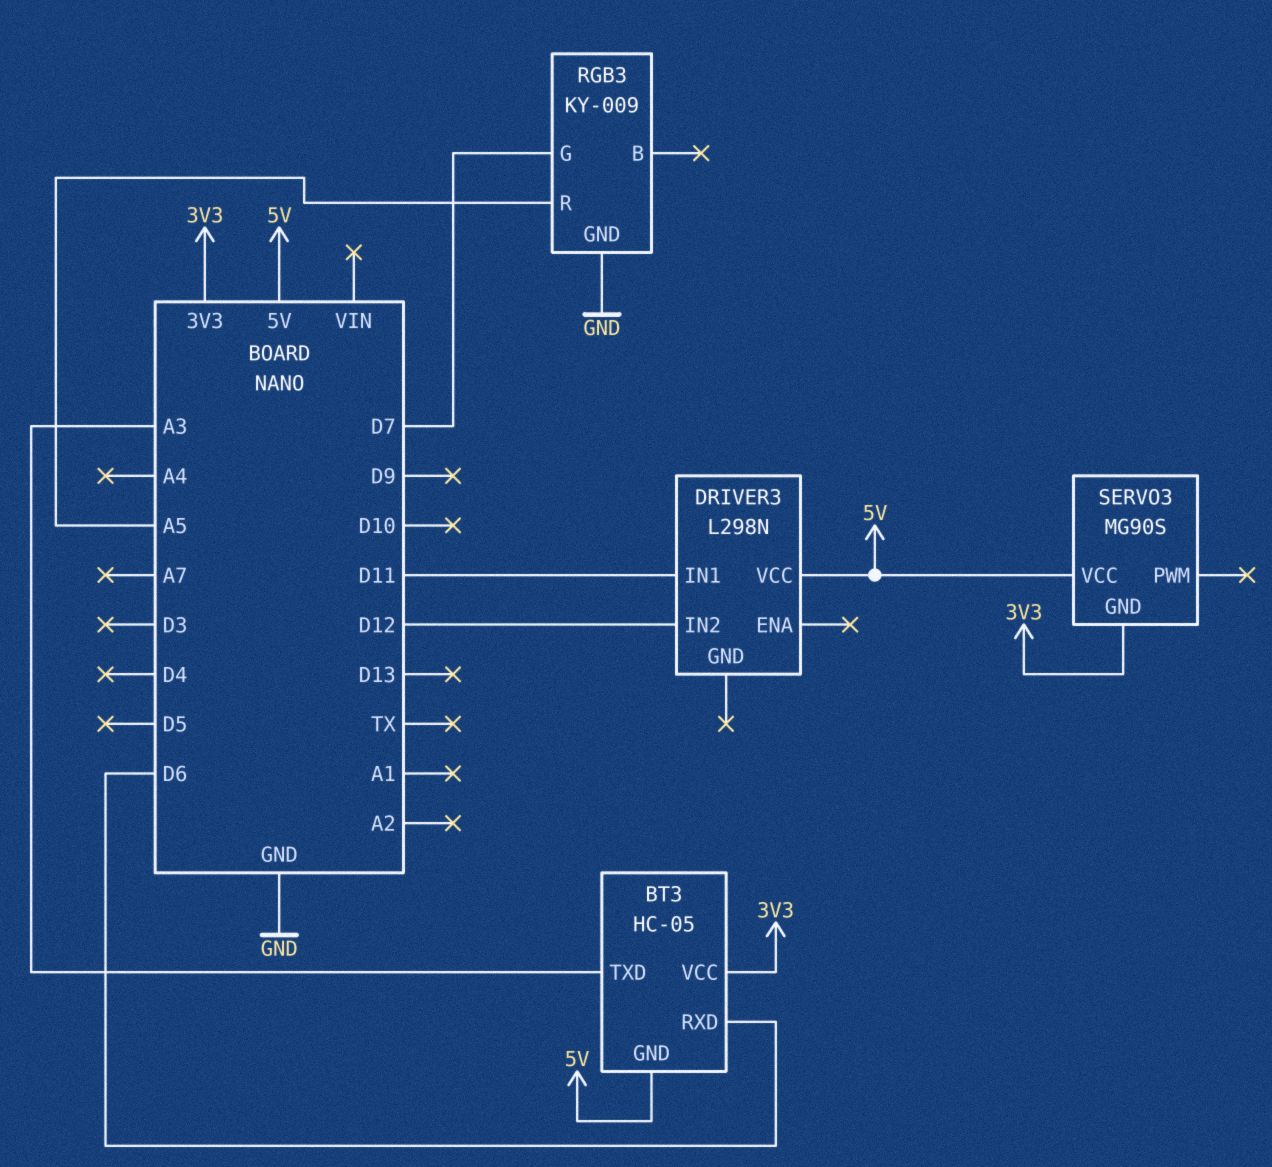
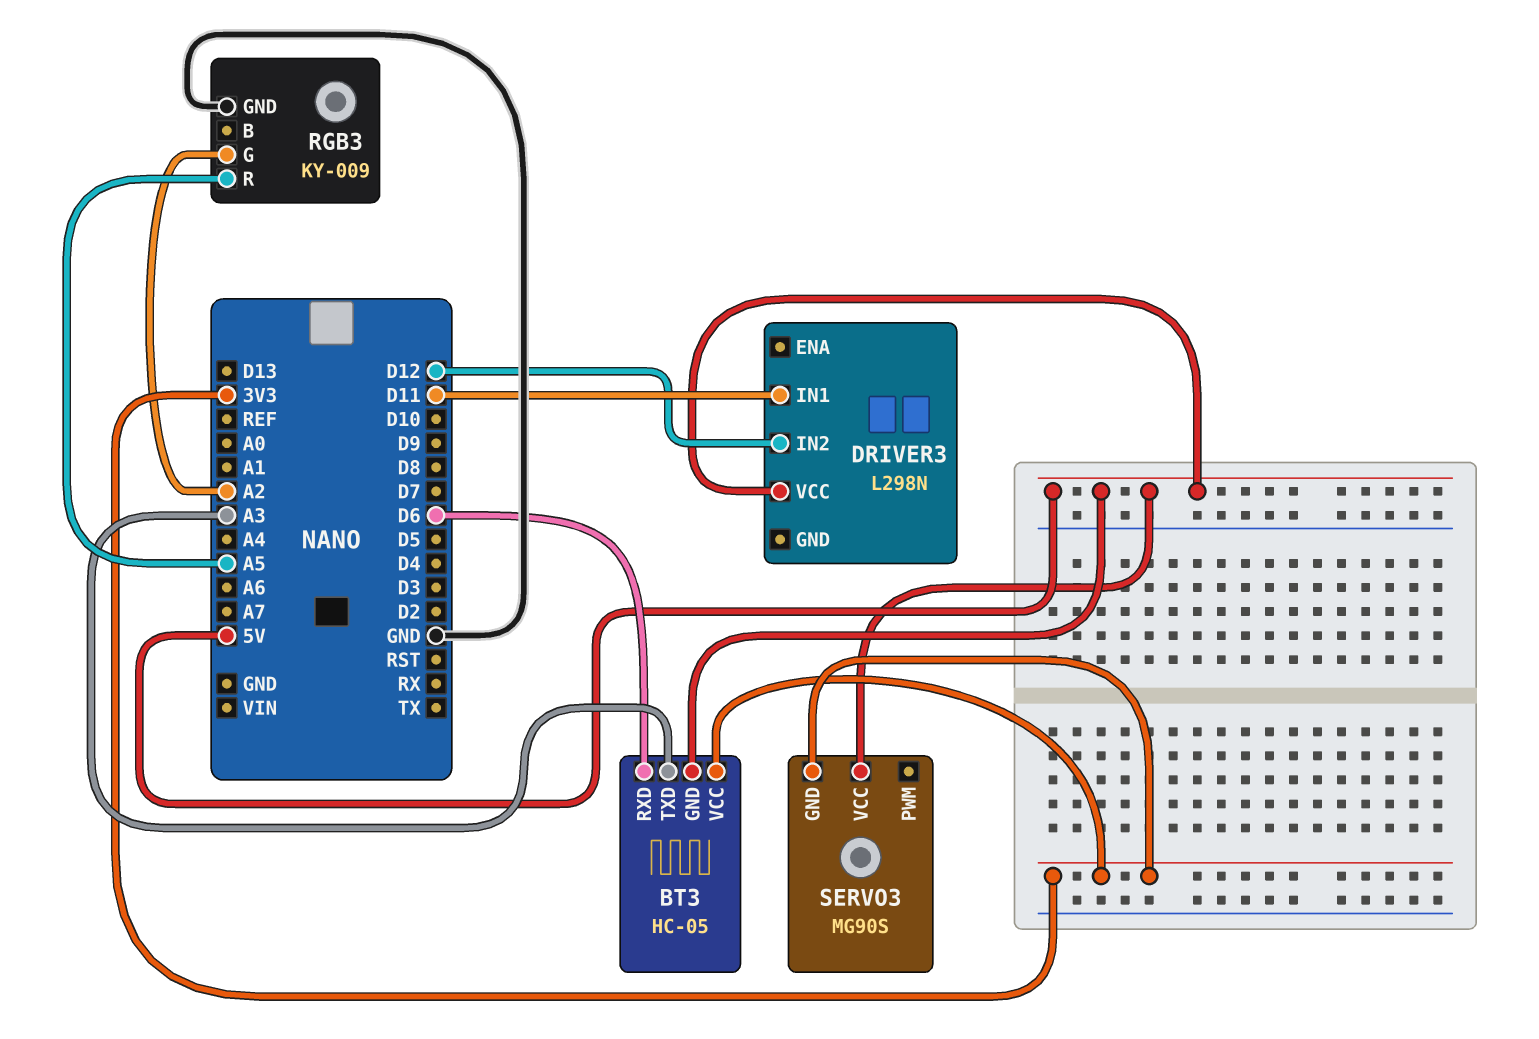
RGB3 pin G: D7 -> A2

